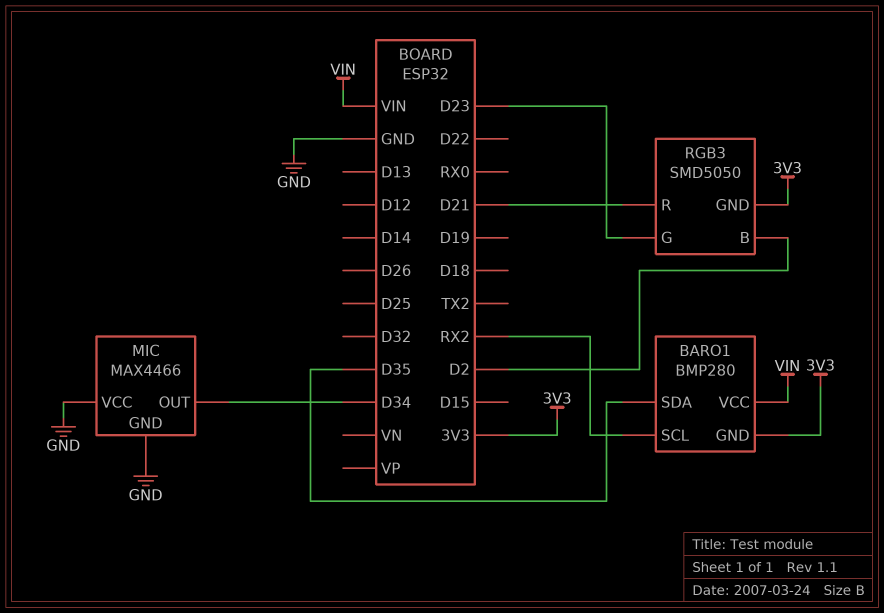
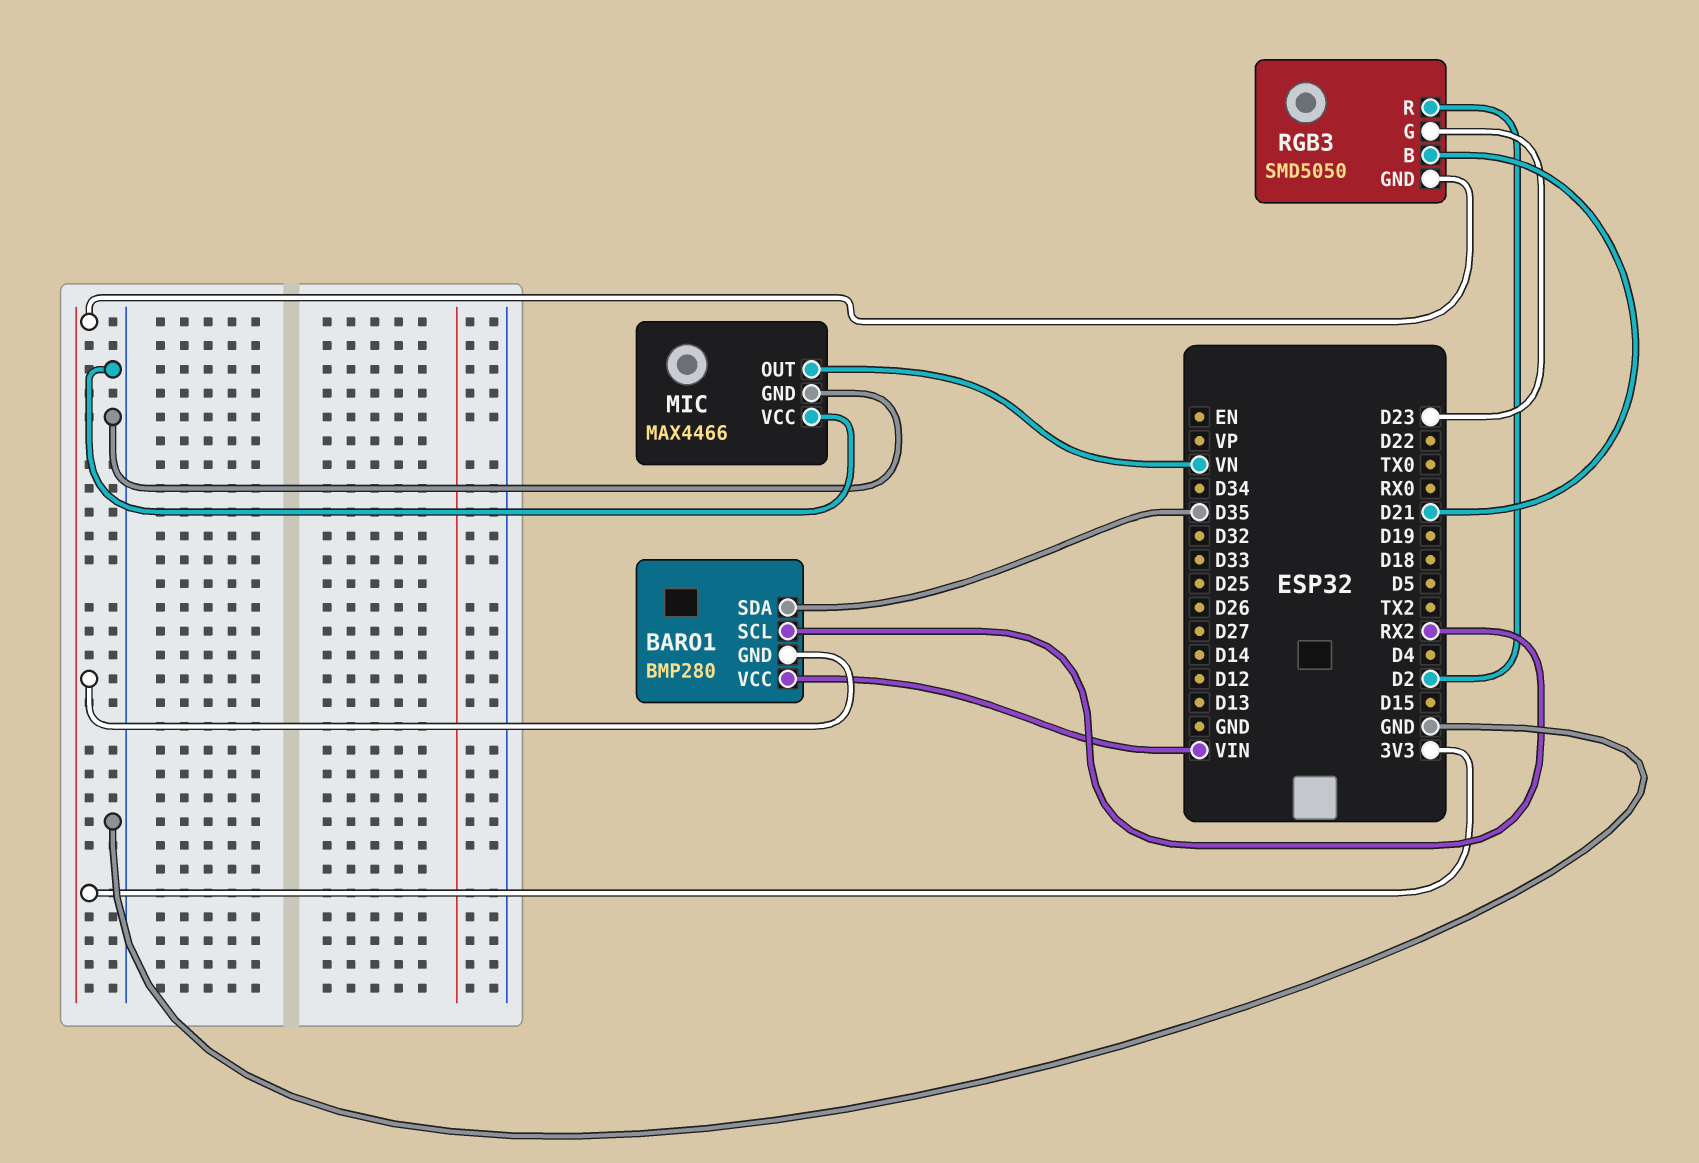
MIC pin OUT: D34 -> VN
RGB3 pin B: D2 -> D21
RGB3 pin R: D21 -> D2

